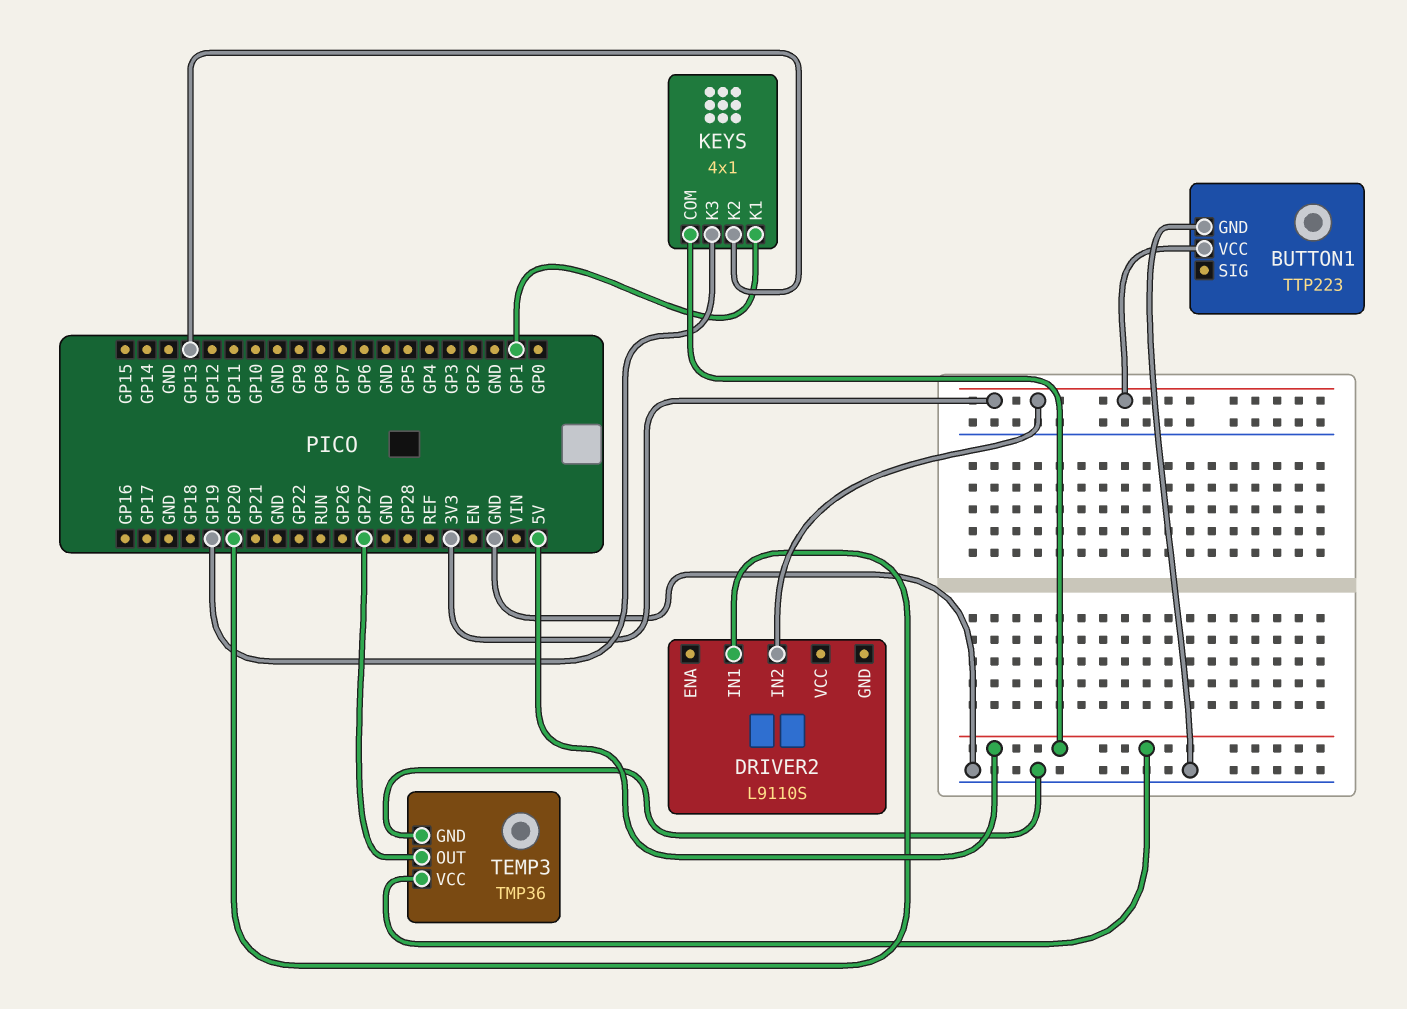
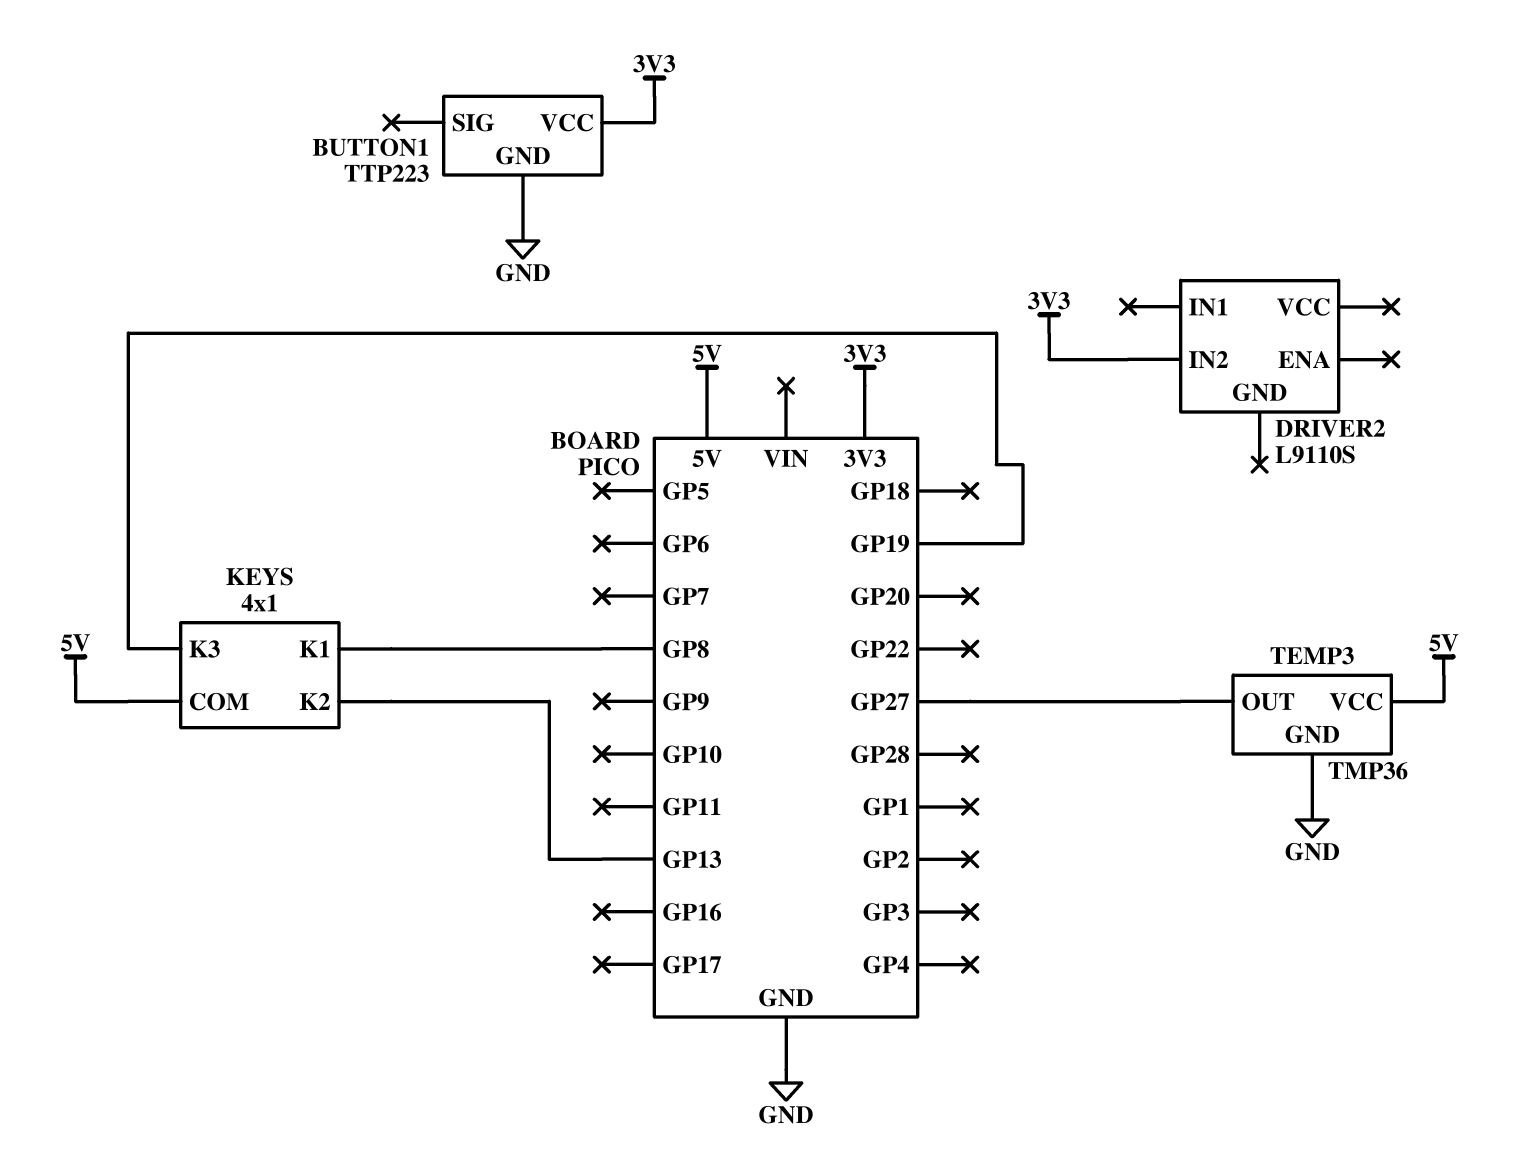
DRIVER2 pin IN1: GP20 -> none
KEYS pin K1: GP1 -> GP8

